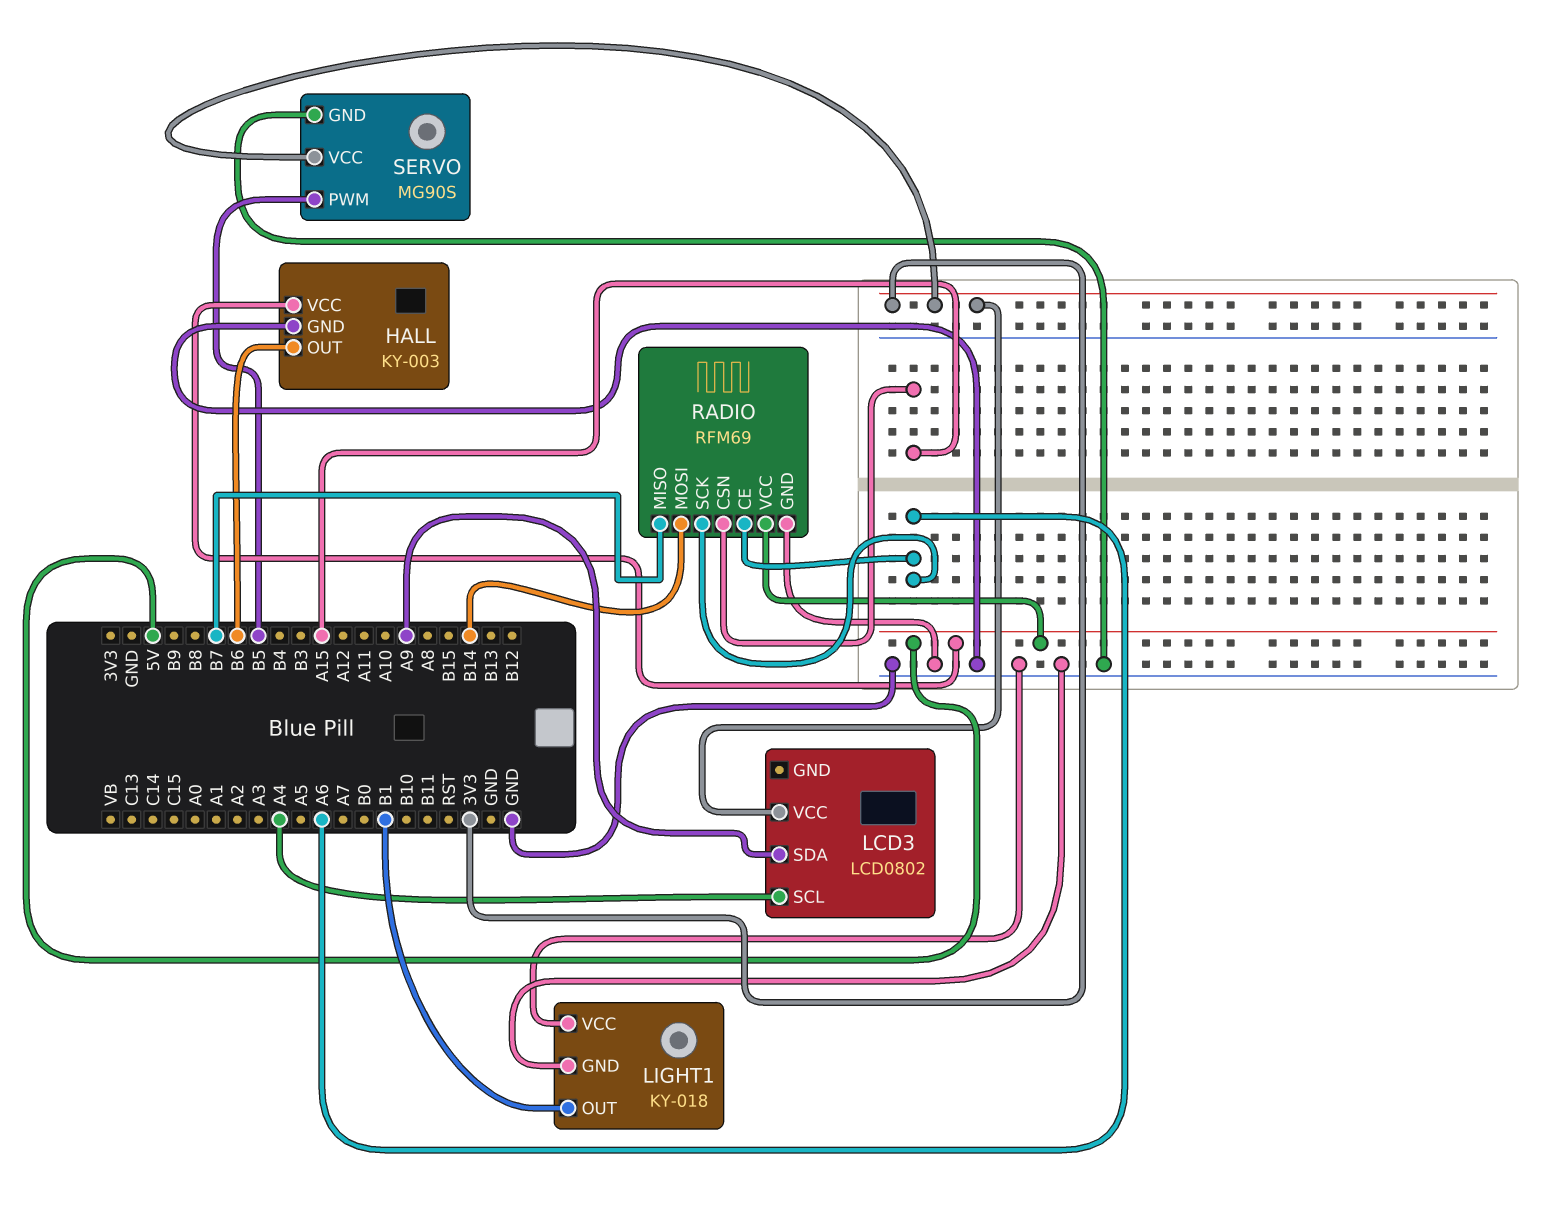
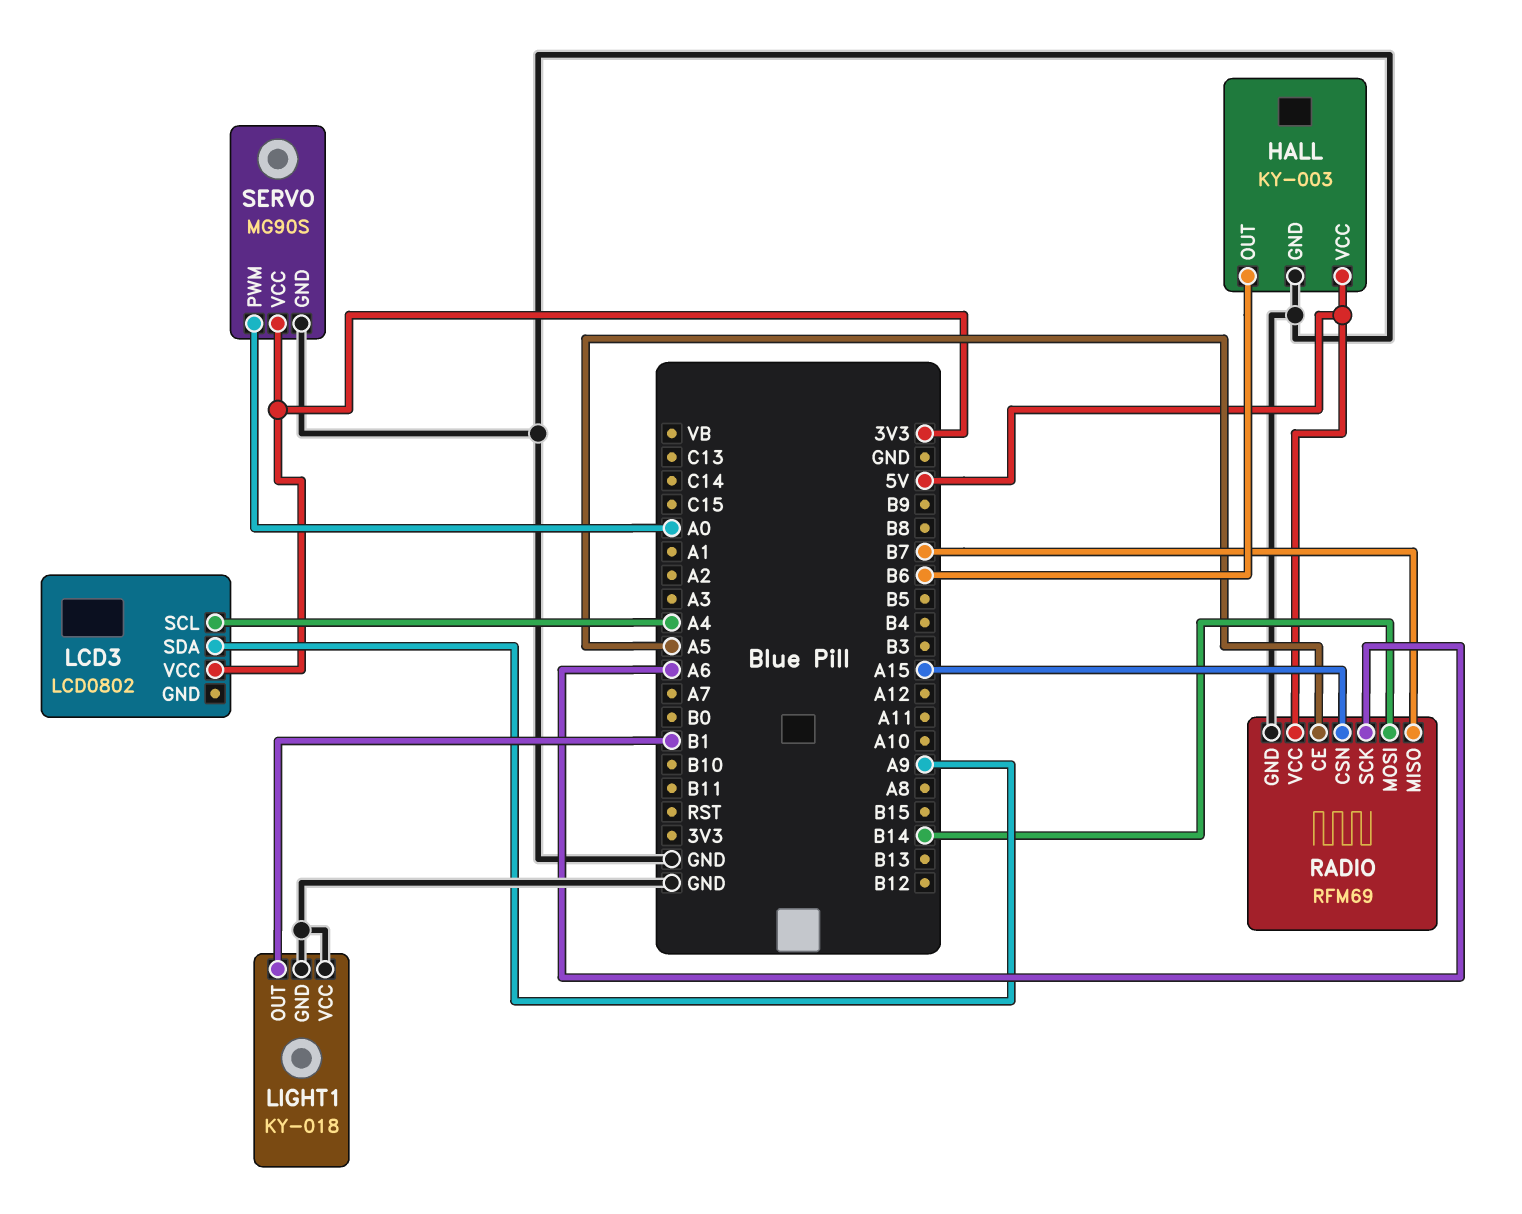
RADIO pin CE: A6 -> A5
SERVO pin PWM: B5 -> A0

